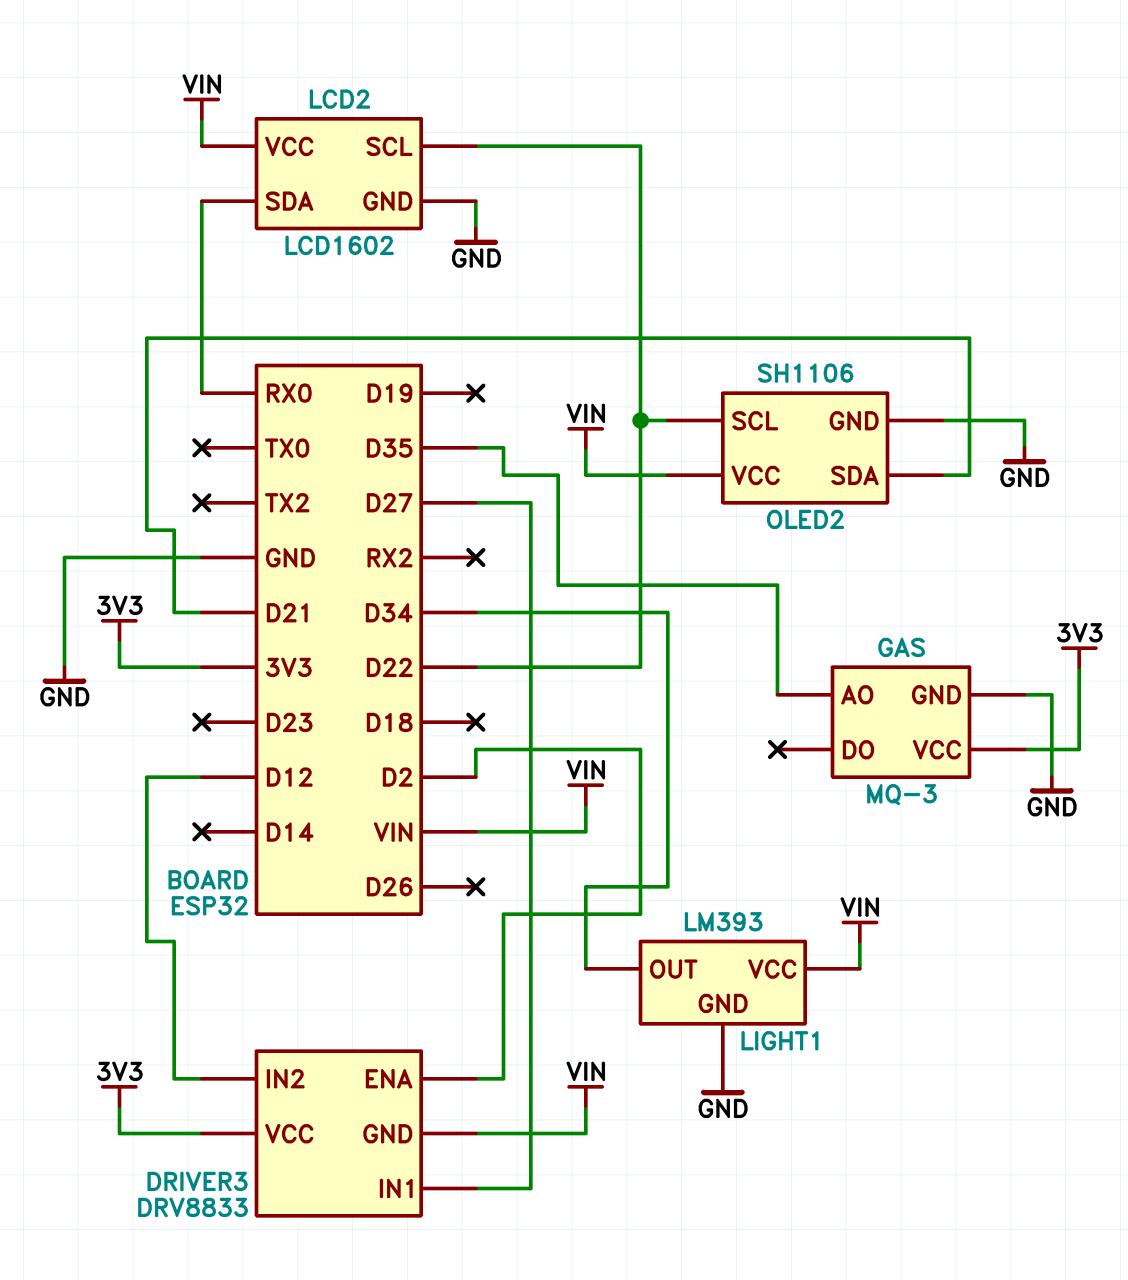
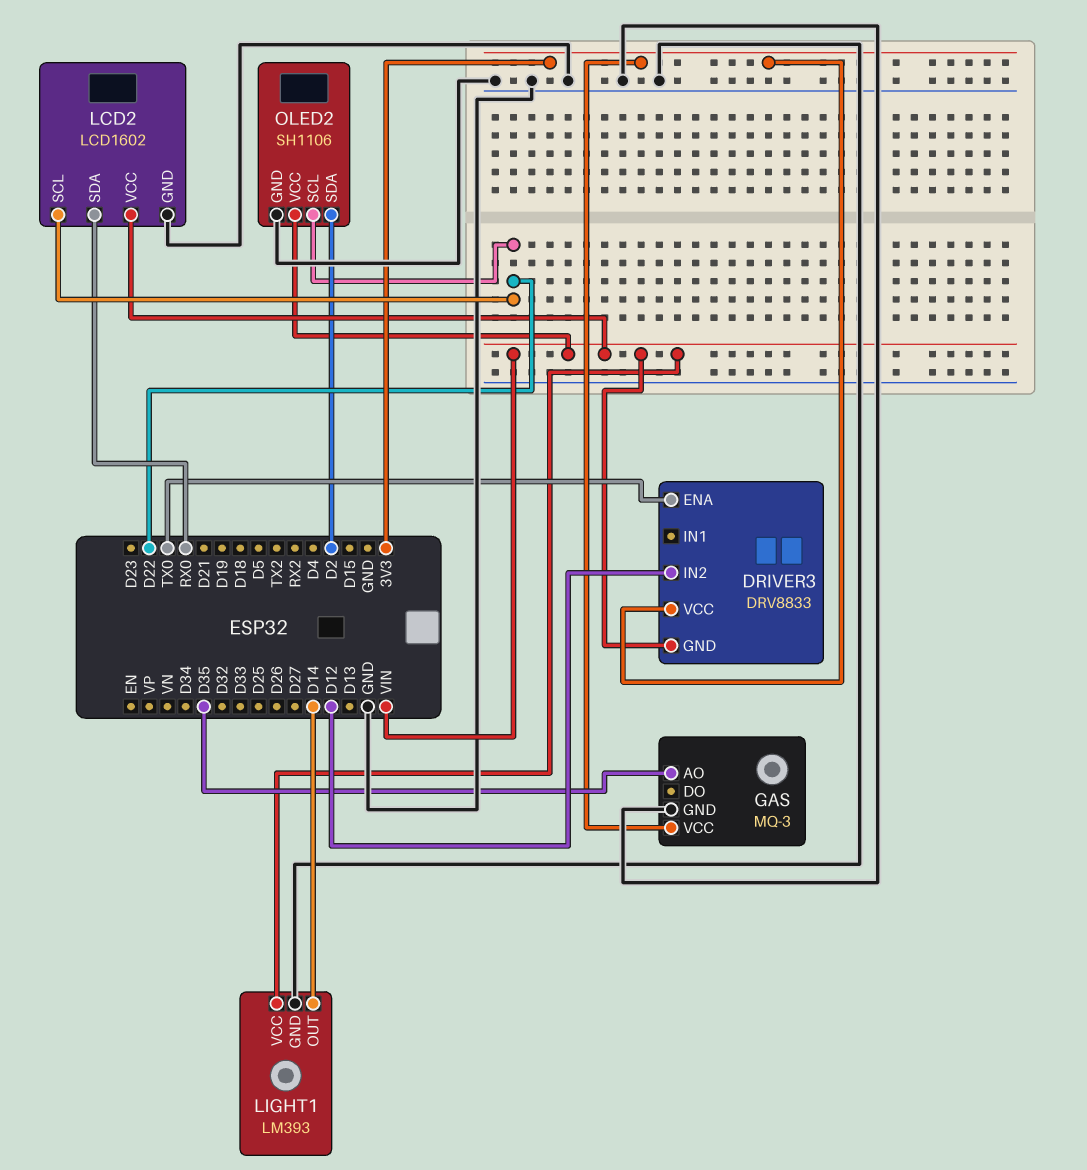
DRIVER3 pin ENA: D2 -> TX0
DRIVER3 pin IN1: D27 -> none
LIGHT1 pin OUT: D34 -> D14
OLED2 pin SDA: D21 -> D2

